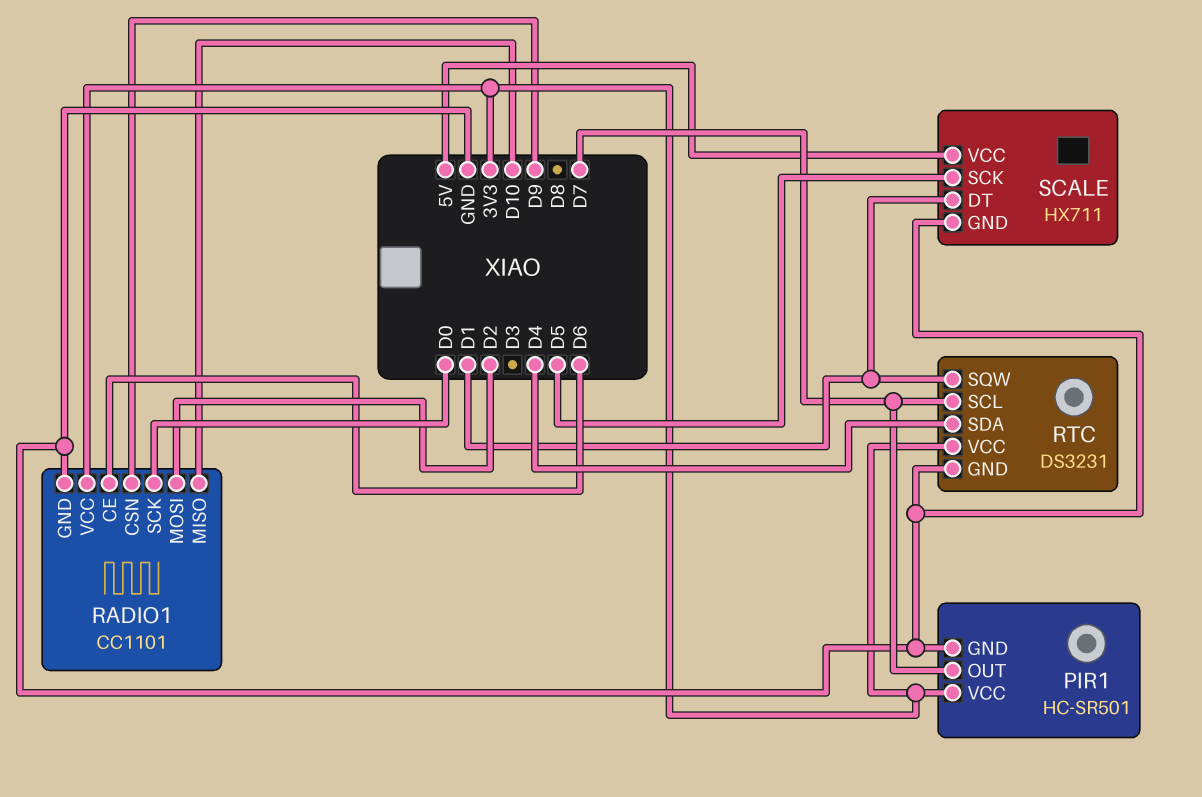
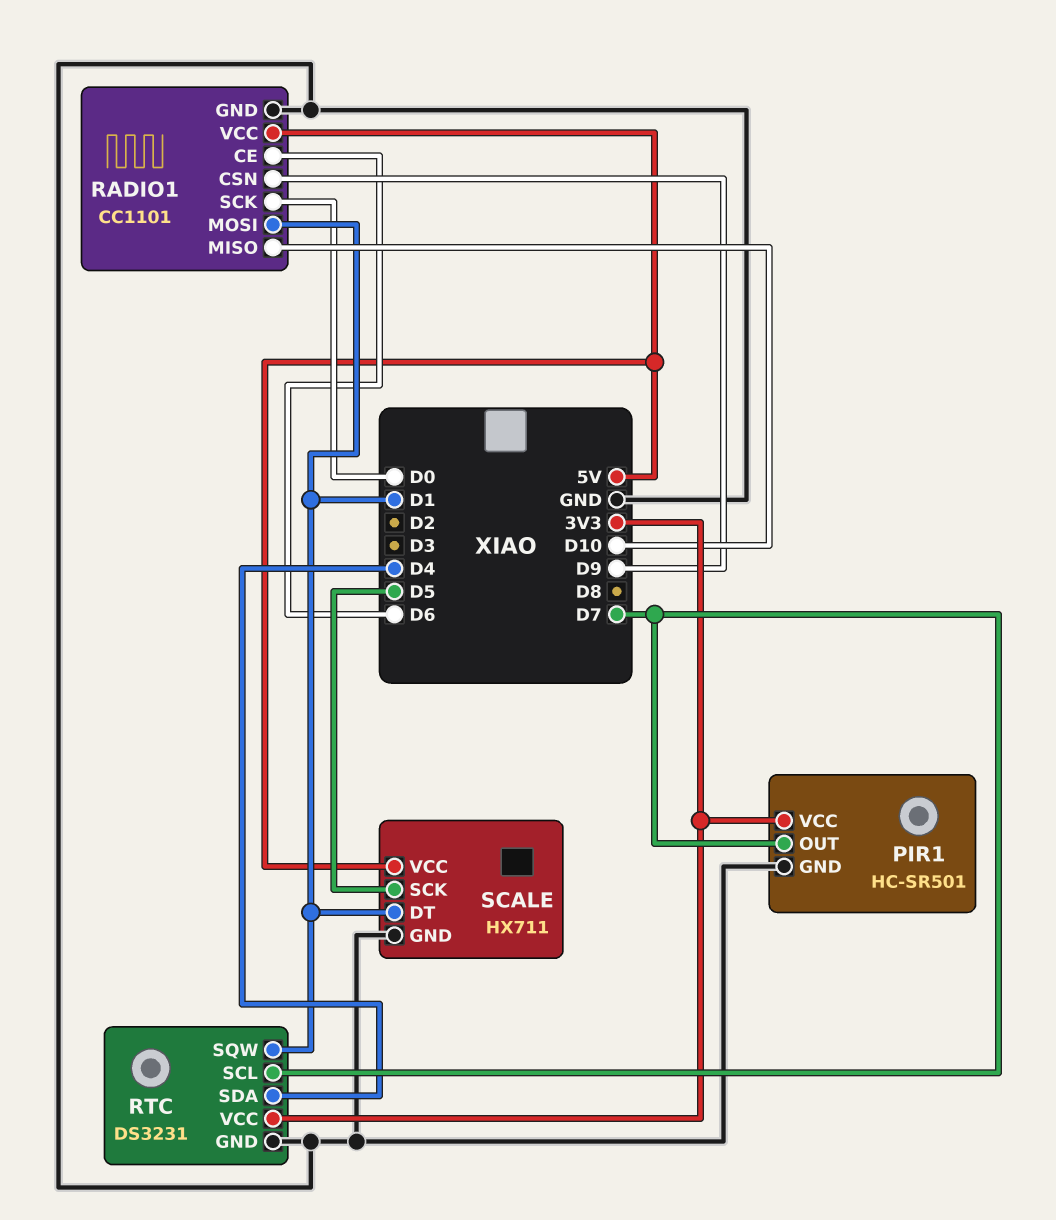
RADIO1 pin MOSI: D2 -> D1
RADIO1 pin VCC: 3V3 -> 5V

